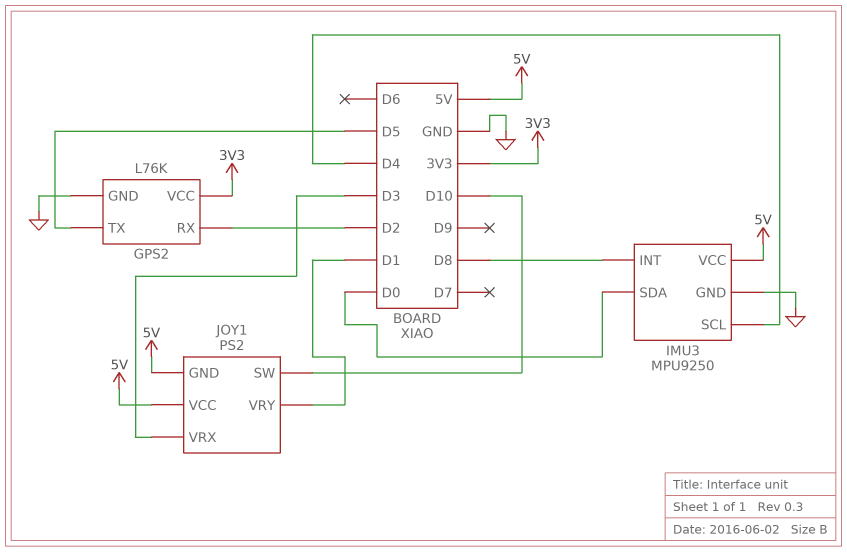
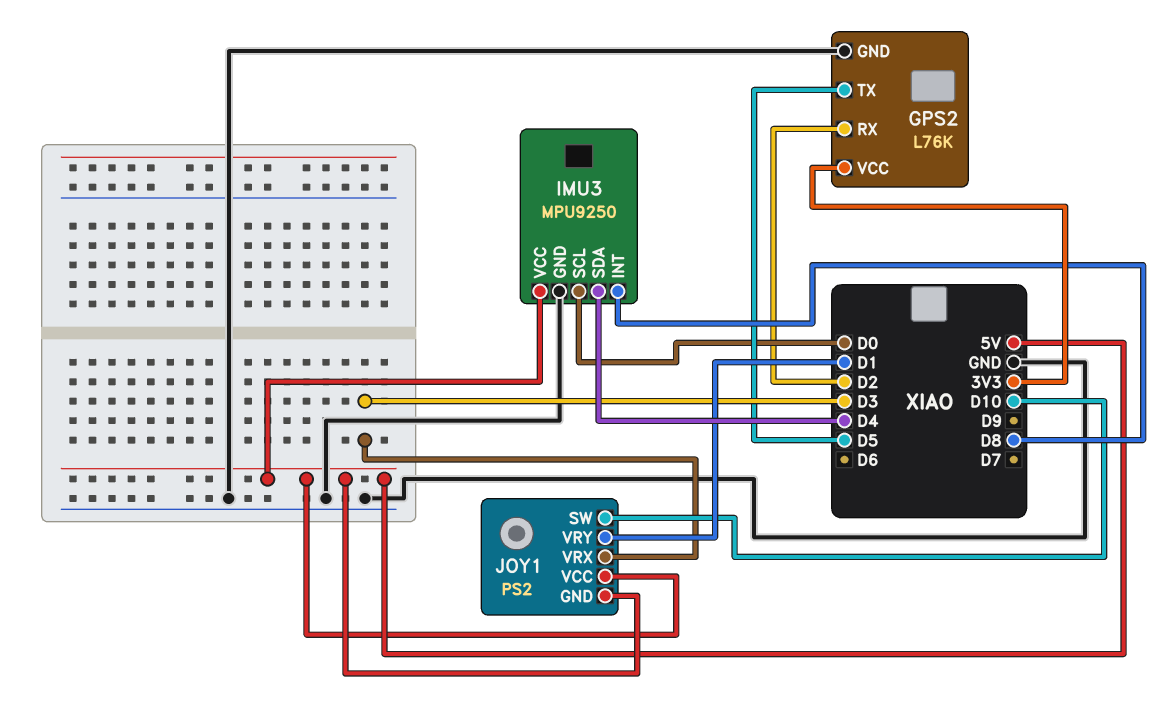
IMU3 pin SCL: D4 -> D0
IMU3 pin SDA: D0 -> D4

